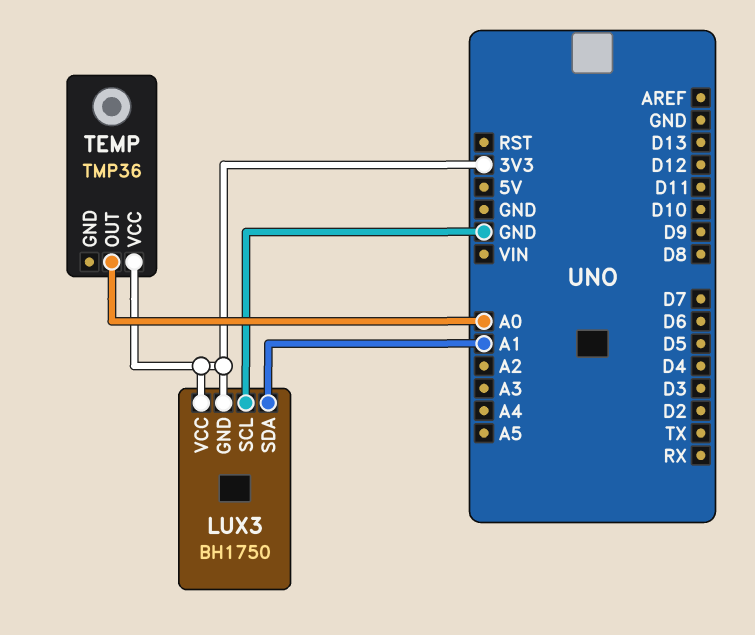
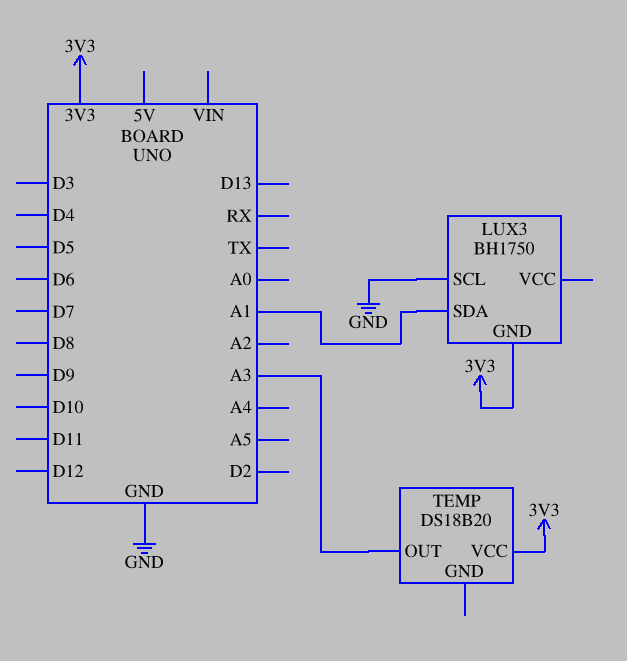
LUX3 pin VCC: 3V3 -> none
TEMP: TMP36 -> DS18B20
TEMP pin OUT: A0 -> A3

